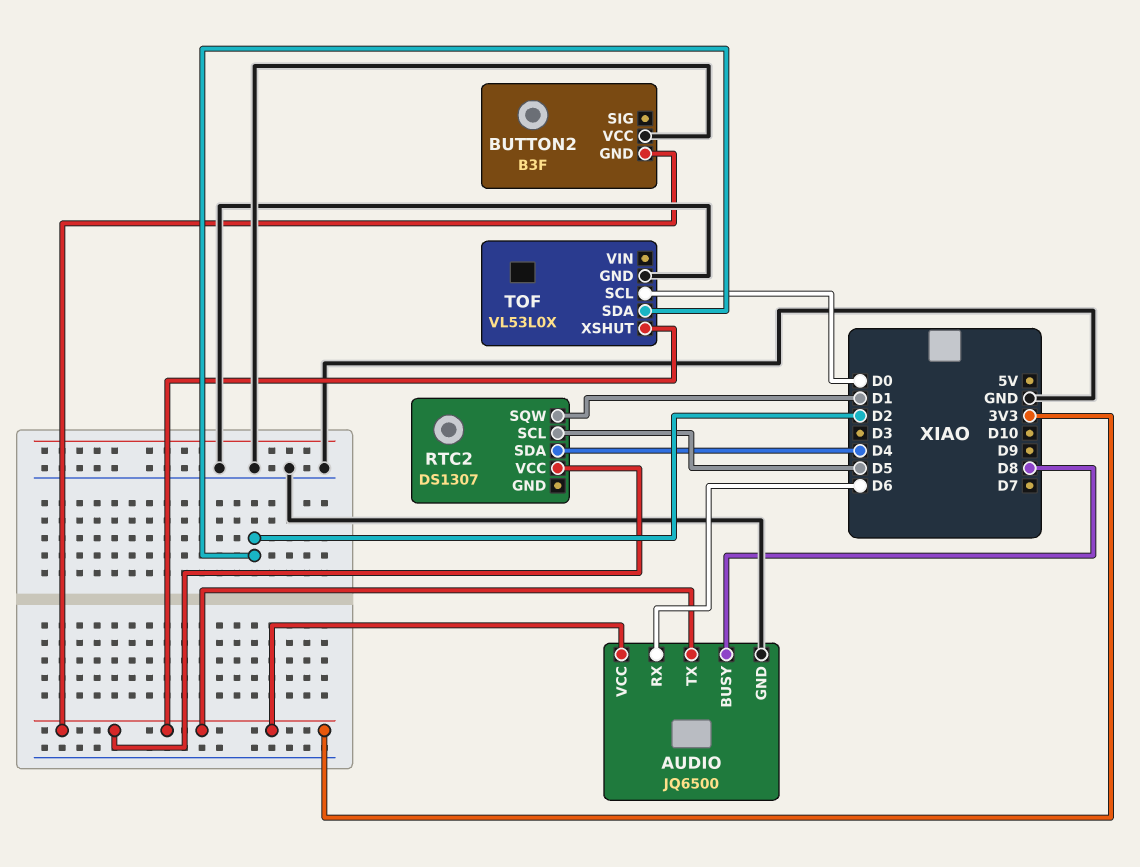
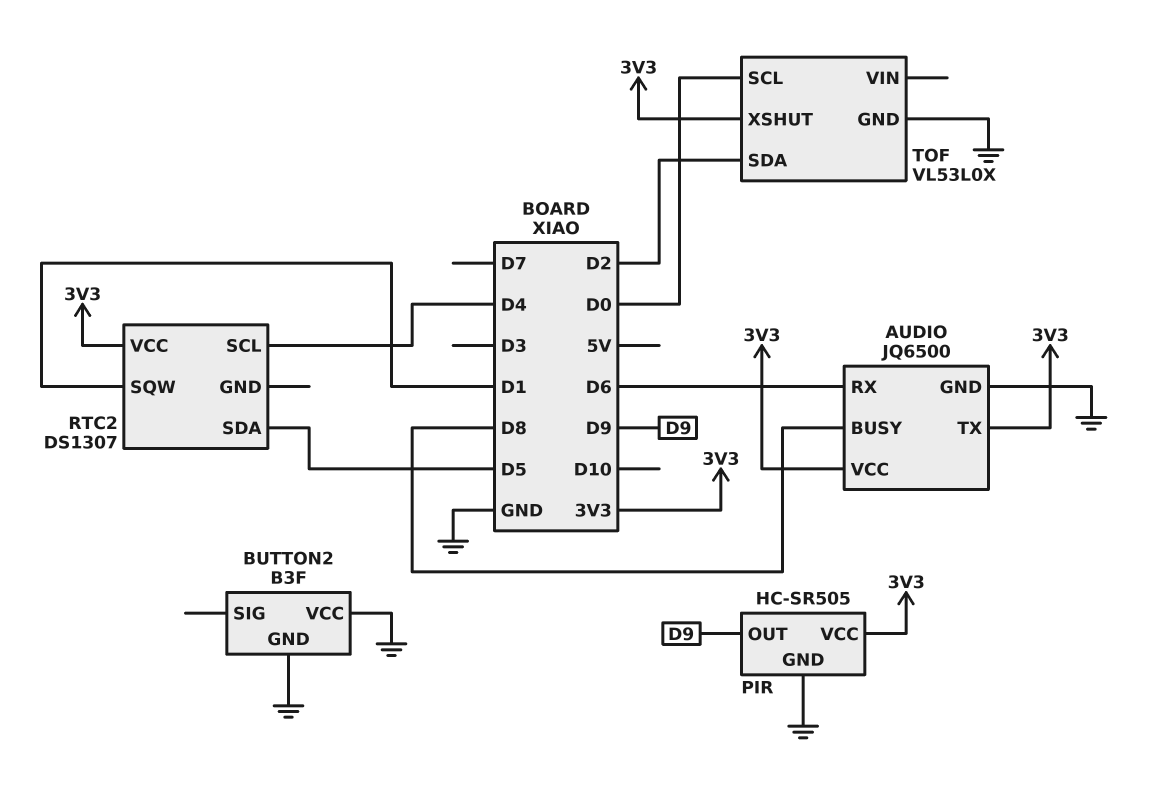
BUTTON2 pin GND: 3V3 -> GND
PIR: none -> HC-SR505
PIR pin GND: none -> GND
PIR pin OUT: none -> D9
PIR pin VCC: none -> 3V3
RTC2 pin SCL: D5 -> D4
RTC2 pin SDA: D4 -> D5

